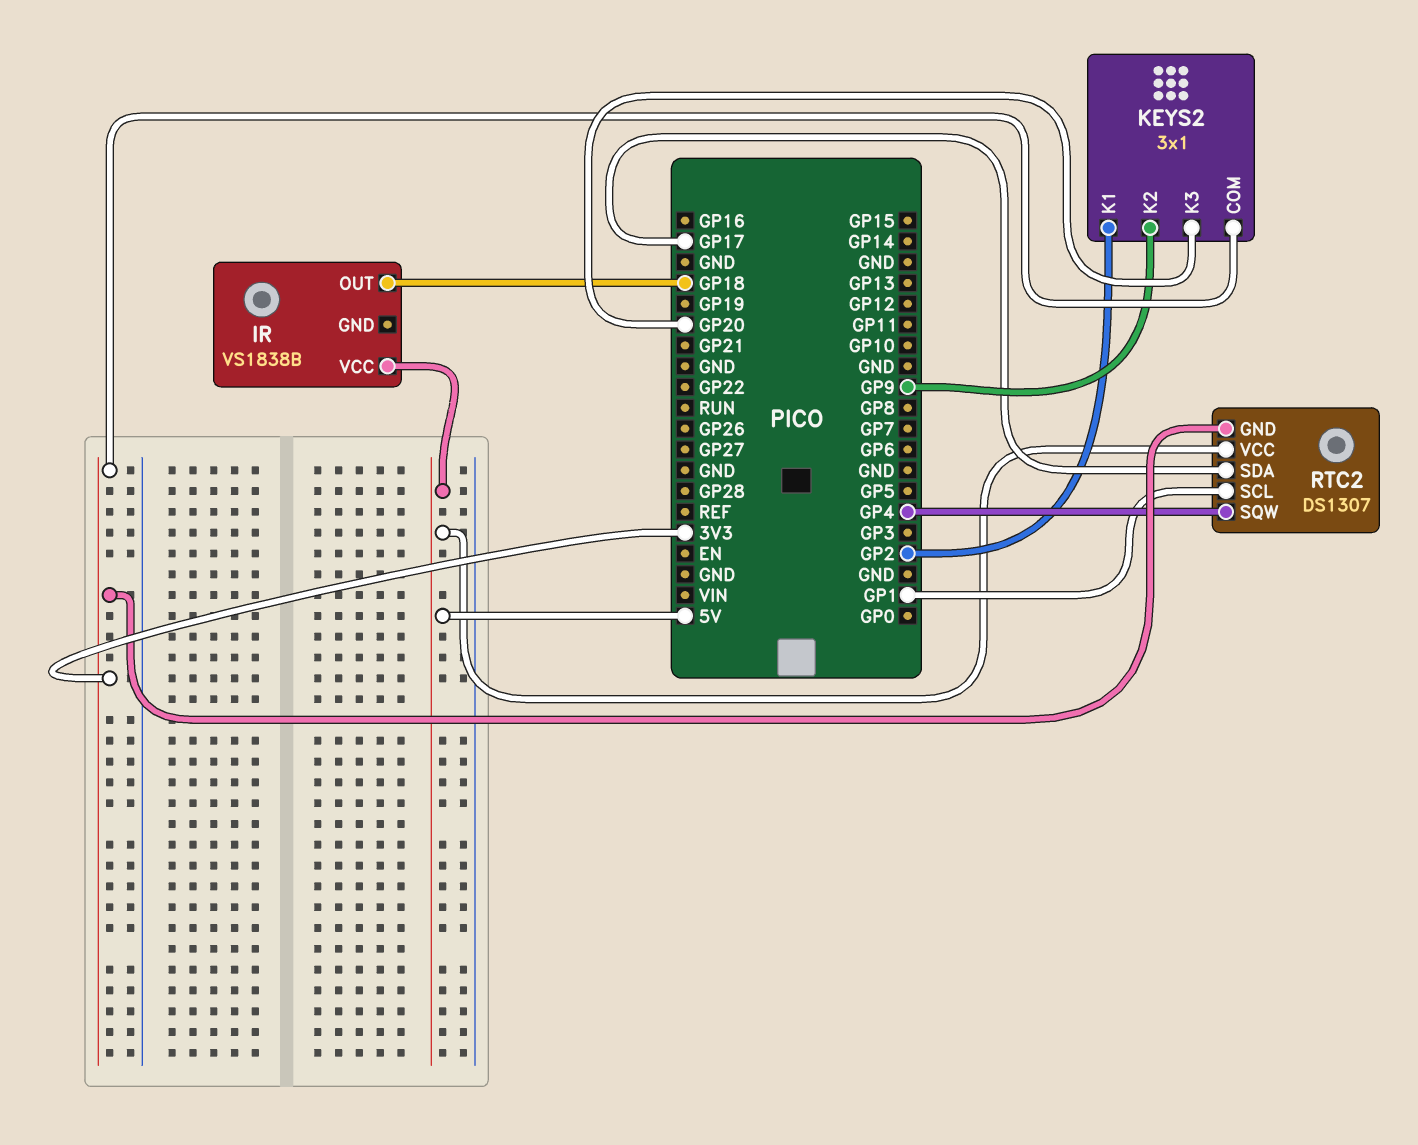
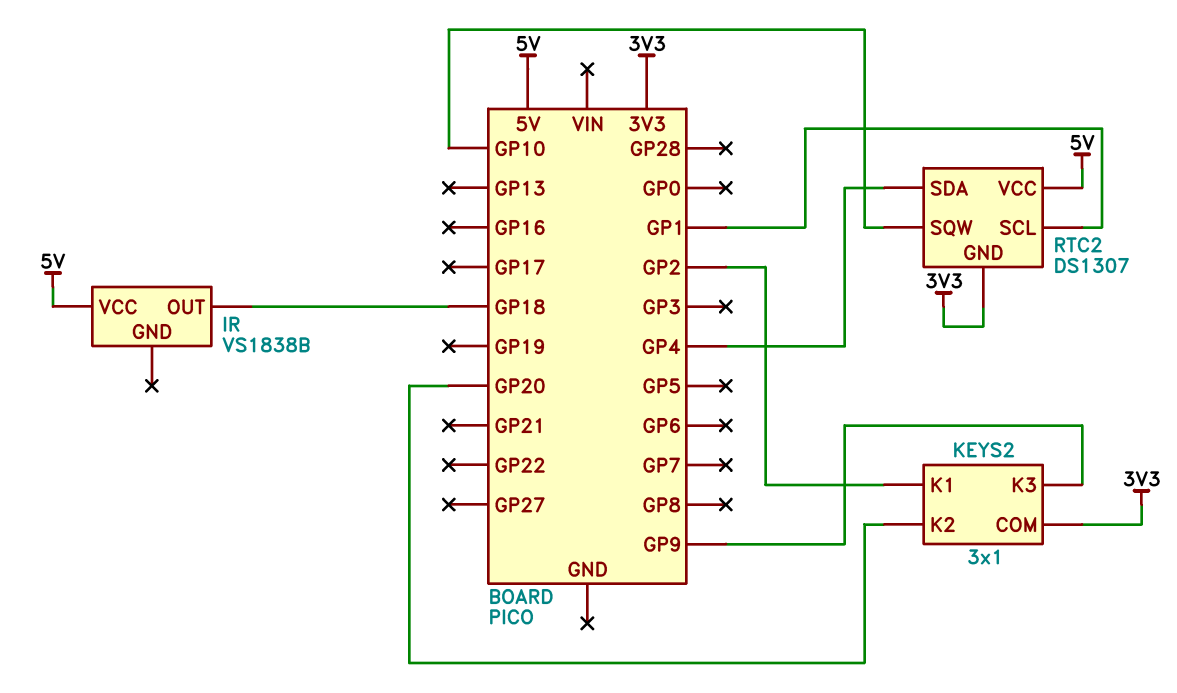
KEYS2 pin K2: GP9 -> GP20
KEYS2 pin K3: GP20 -> GP9
RTC2 pin SDA: GP17 -> GP4
RTC2 pin SQW: GP4 -> GP10

